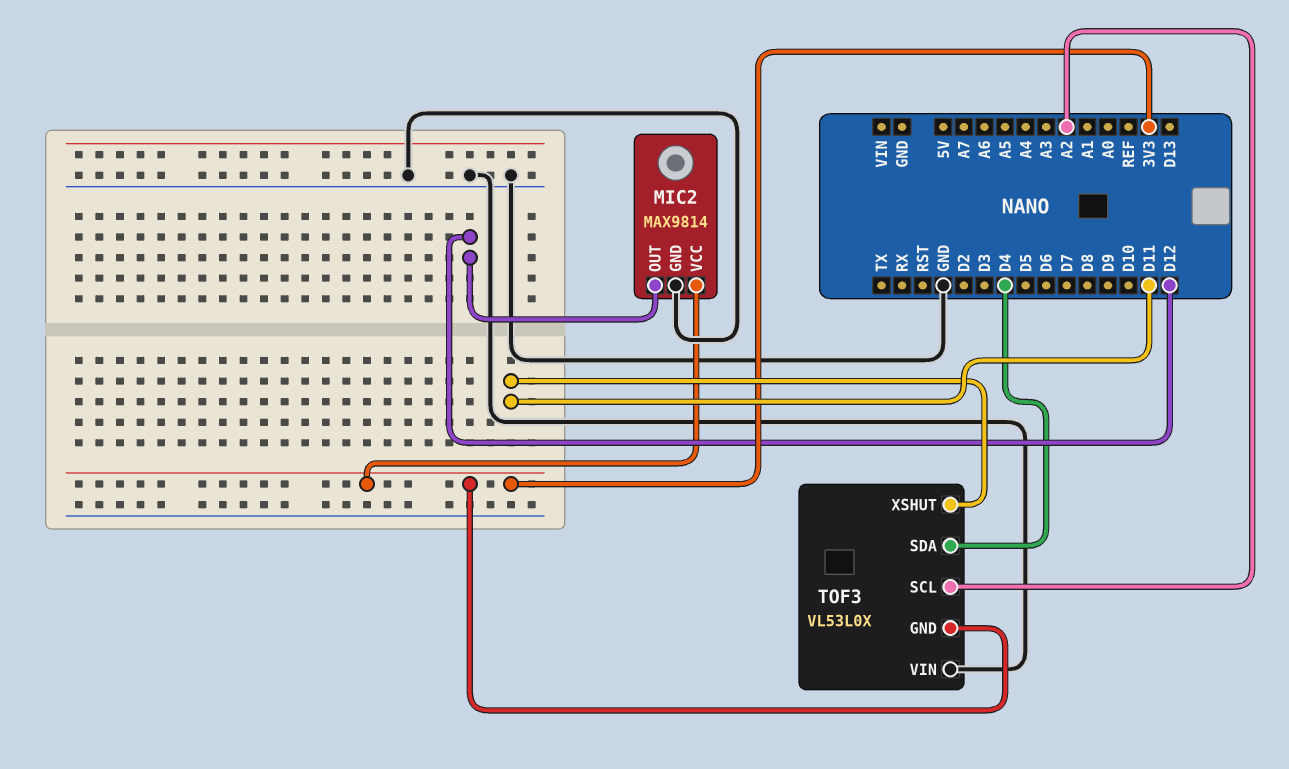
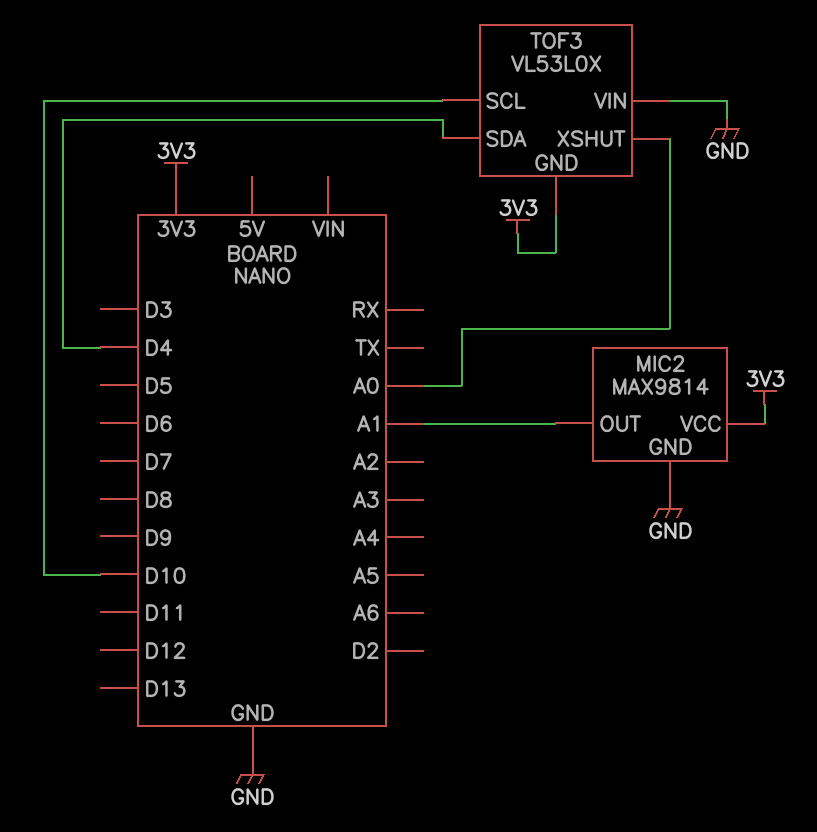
MIC2 pin OUT: D12 -> A1
TOF3 pin SCL: A2 -> D10
TOF3 pin XSHUT: D11 -> A0

